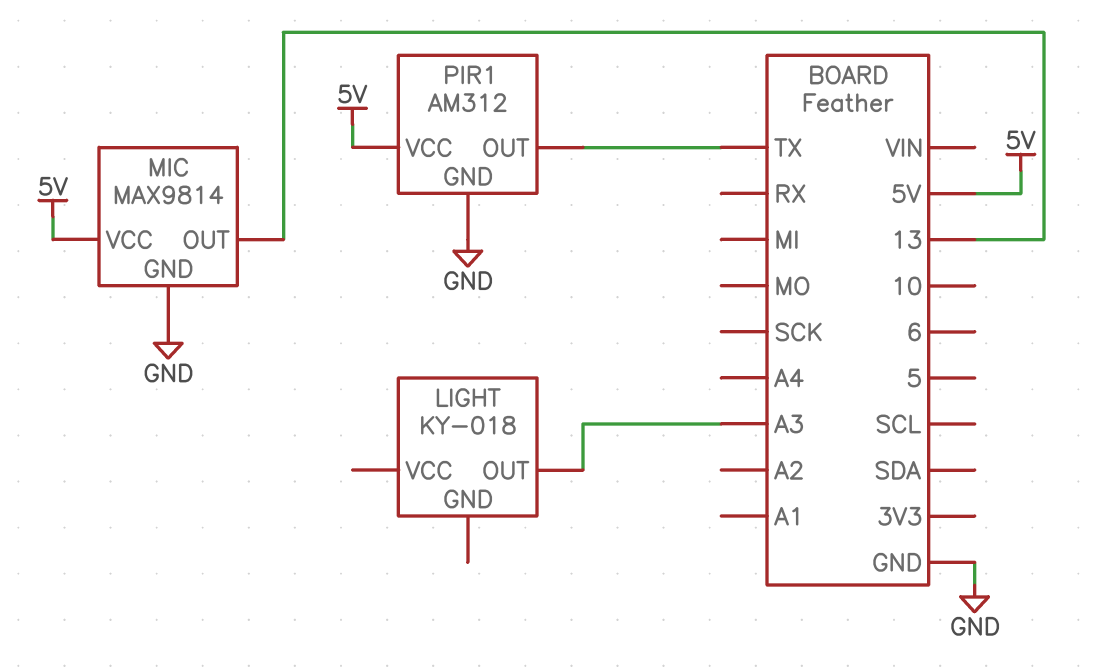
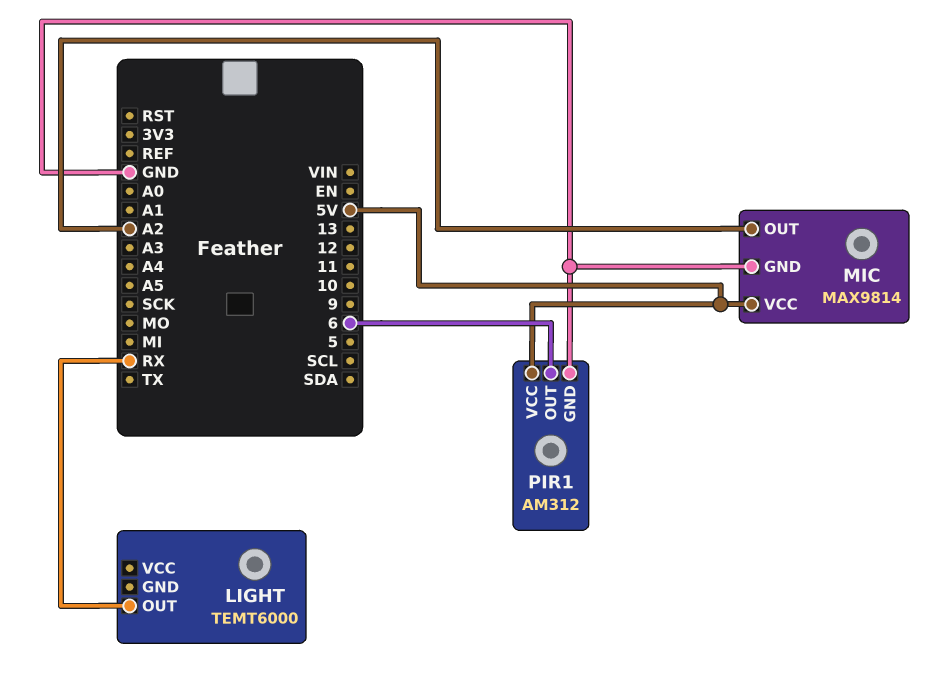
LIGHT: KY-018 -> TEMT6000
LIGHT pin OUT: A3 -> RX
MIC pin OUT: 13 -> A2
PIR1 pin OUT: TX -> 6

